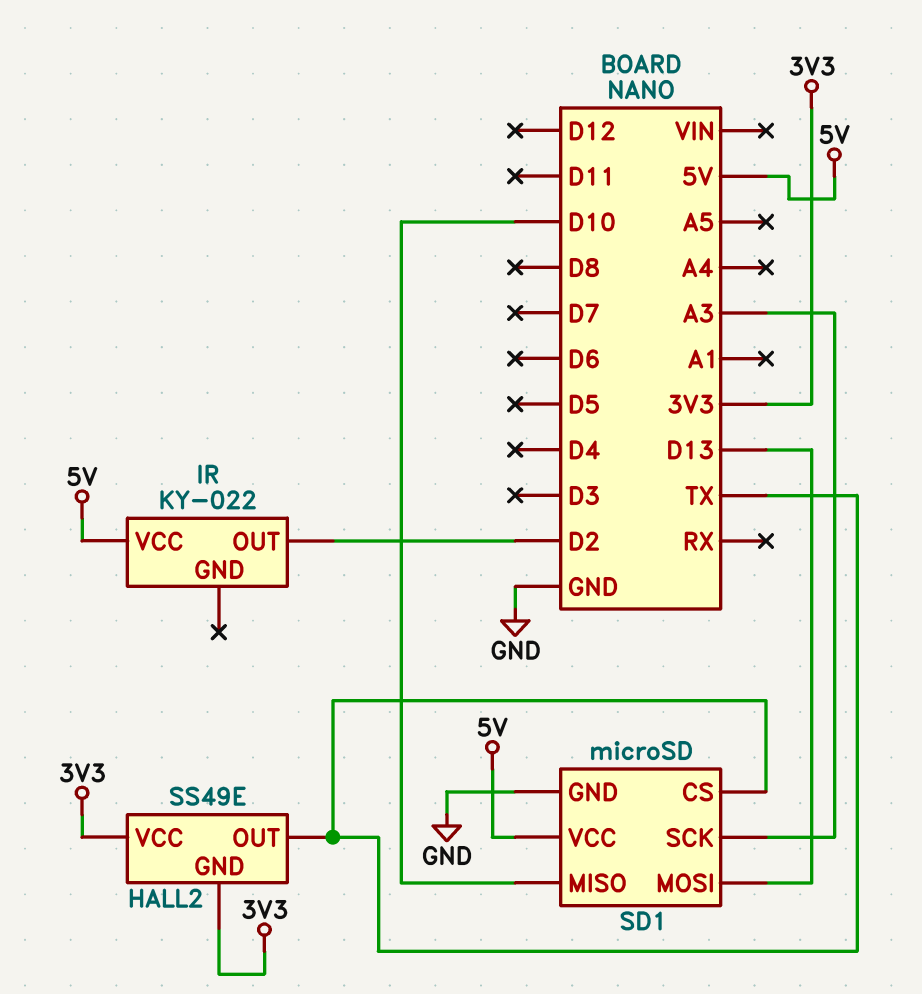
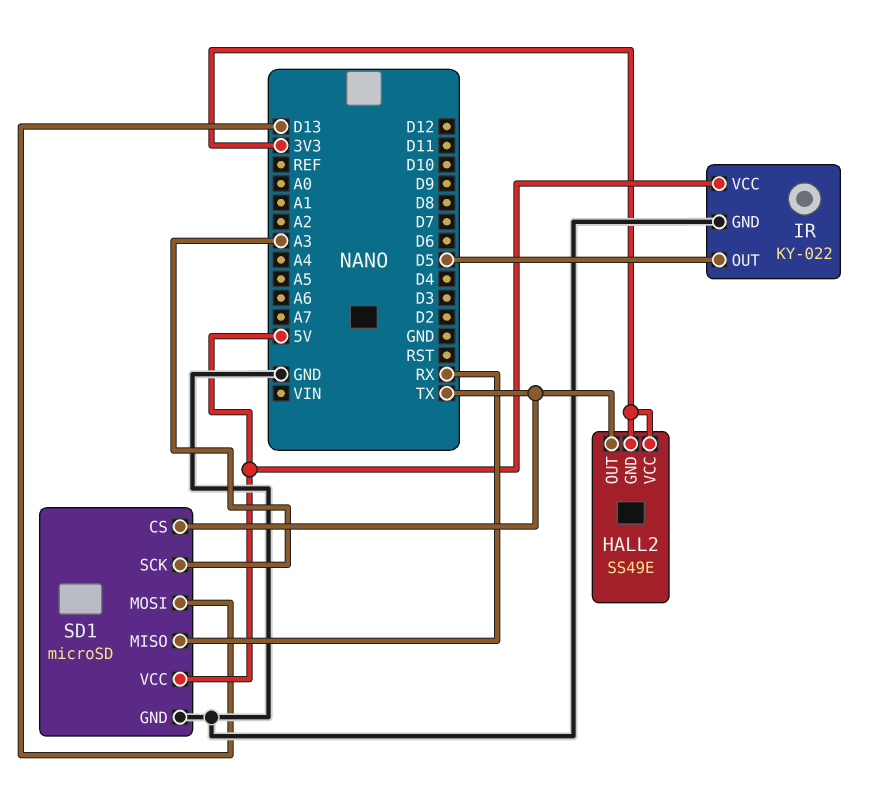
IR pin GND: none -> GND
IR pin OUT: D2 -> D5
SD1 pin MISO: D10 -> RX

